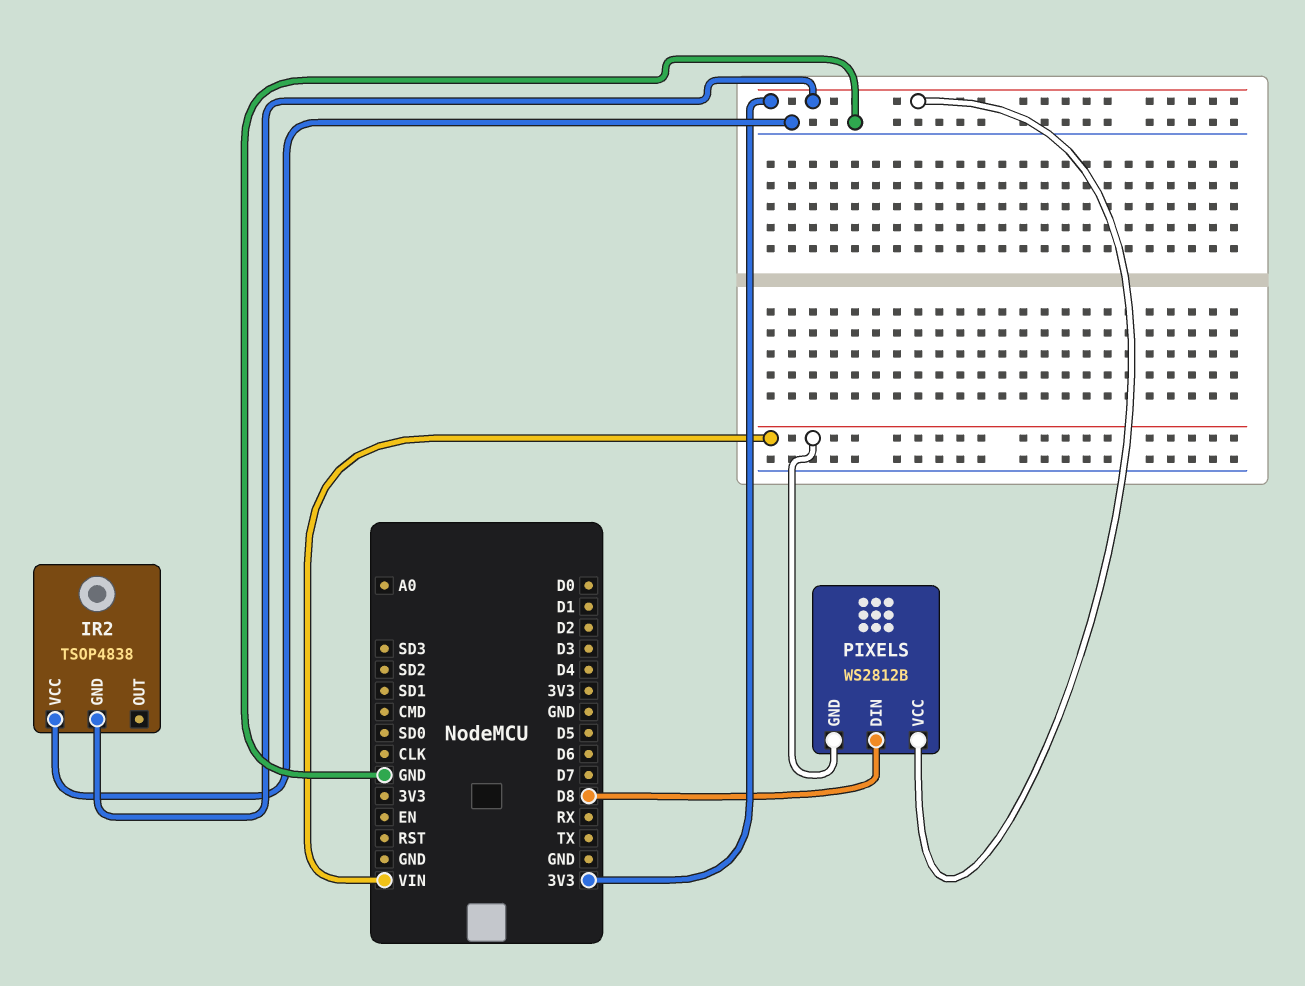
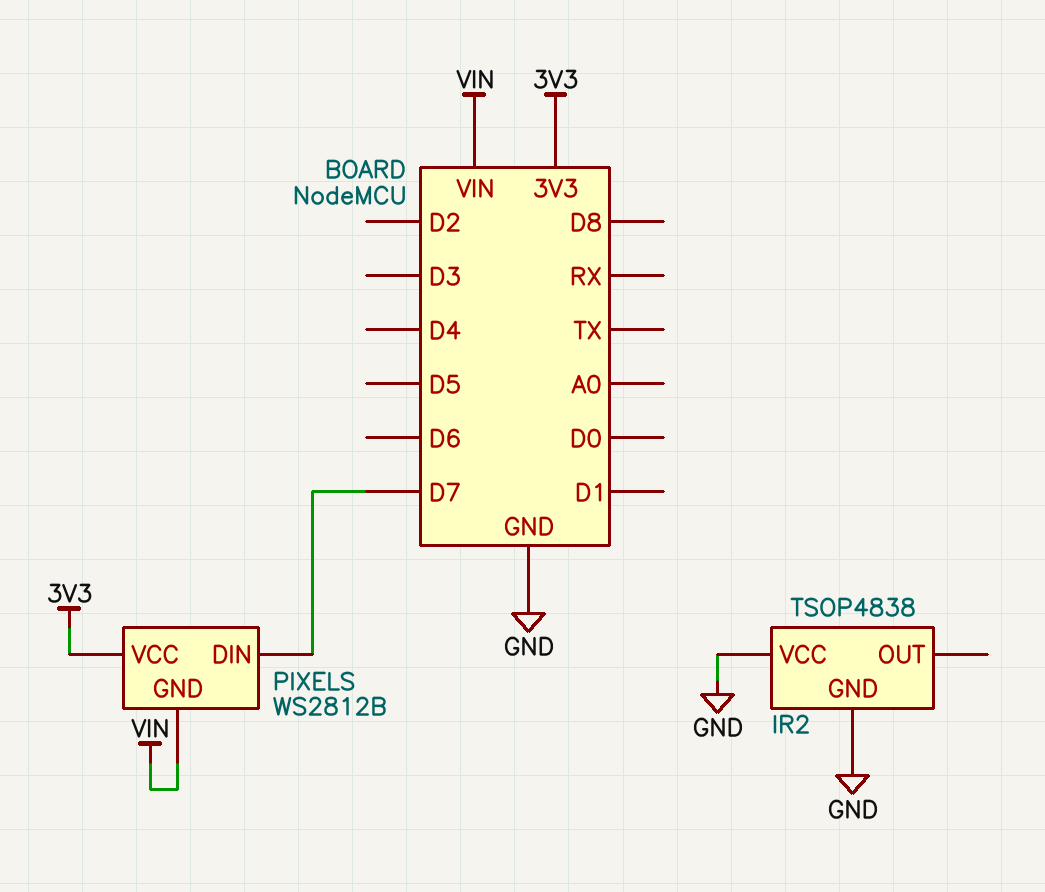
IR2 pin GND: 3V3 -> GND
PIXELS pin DIN: D8 -> D7

